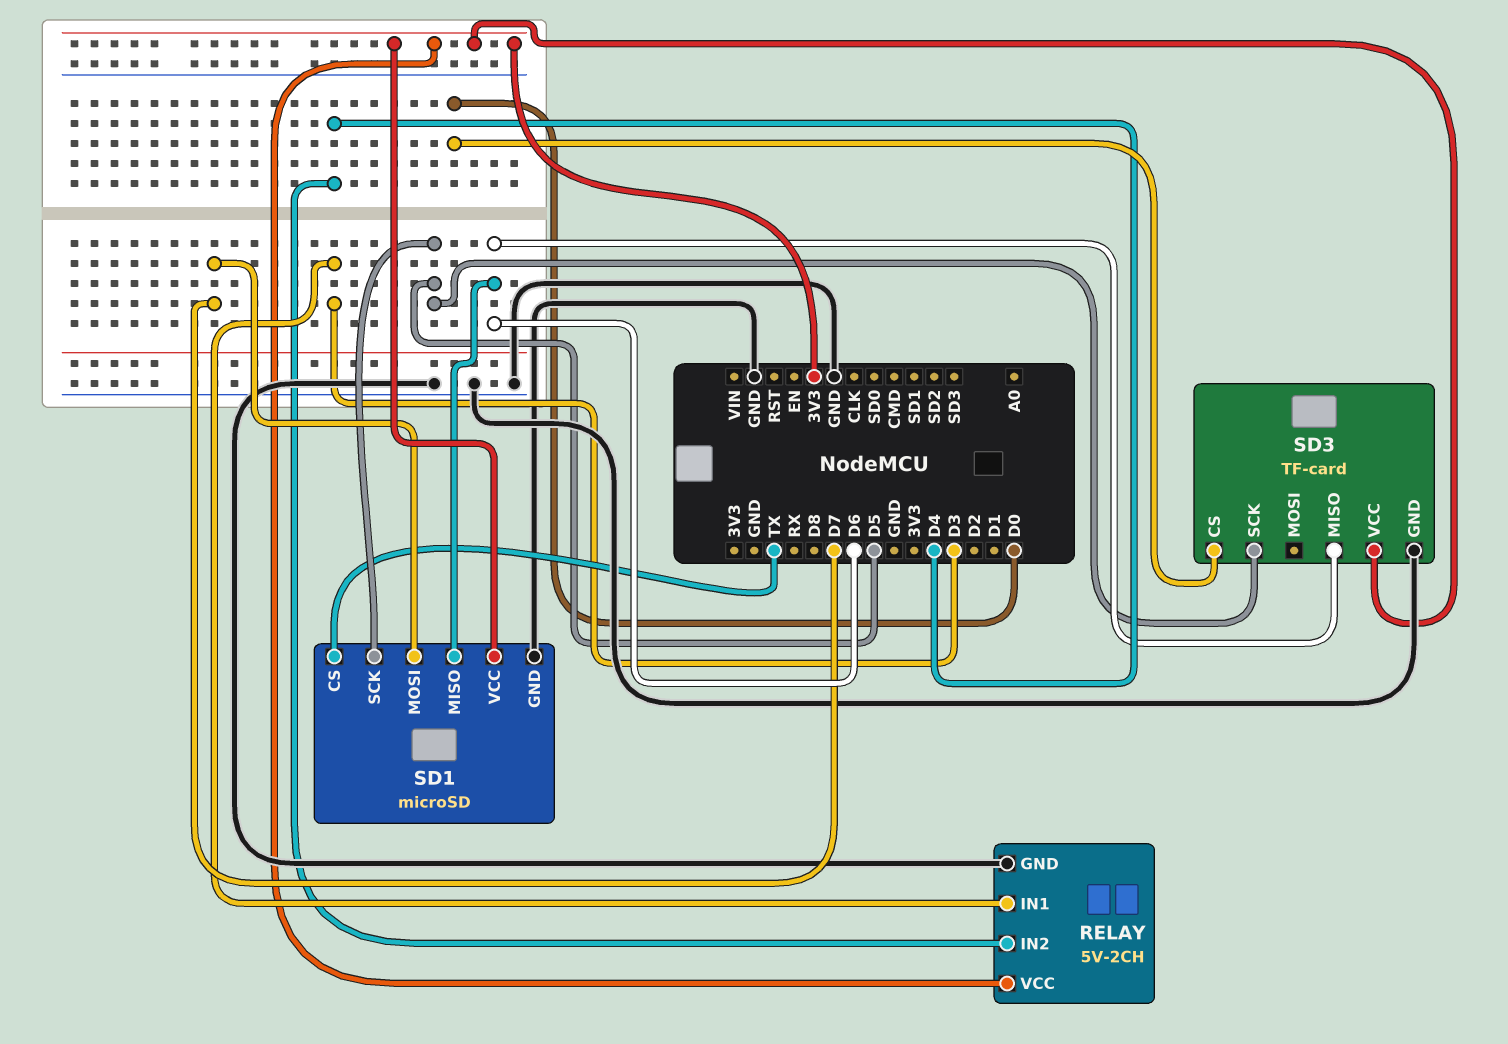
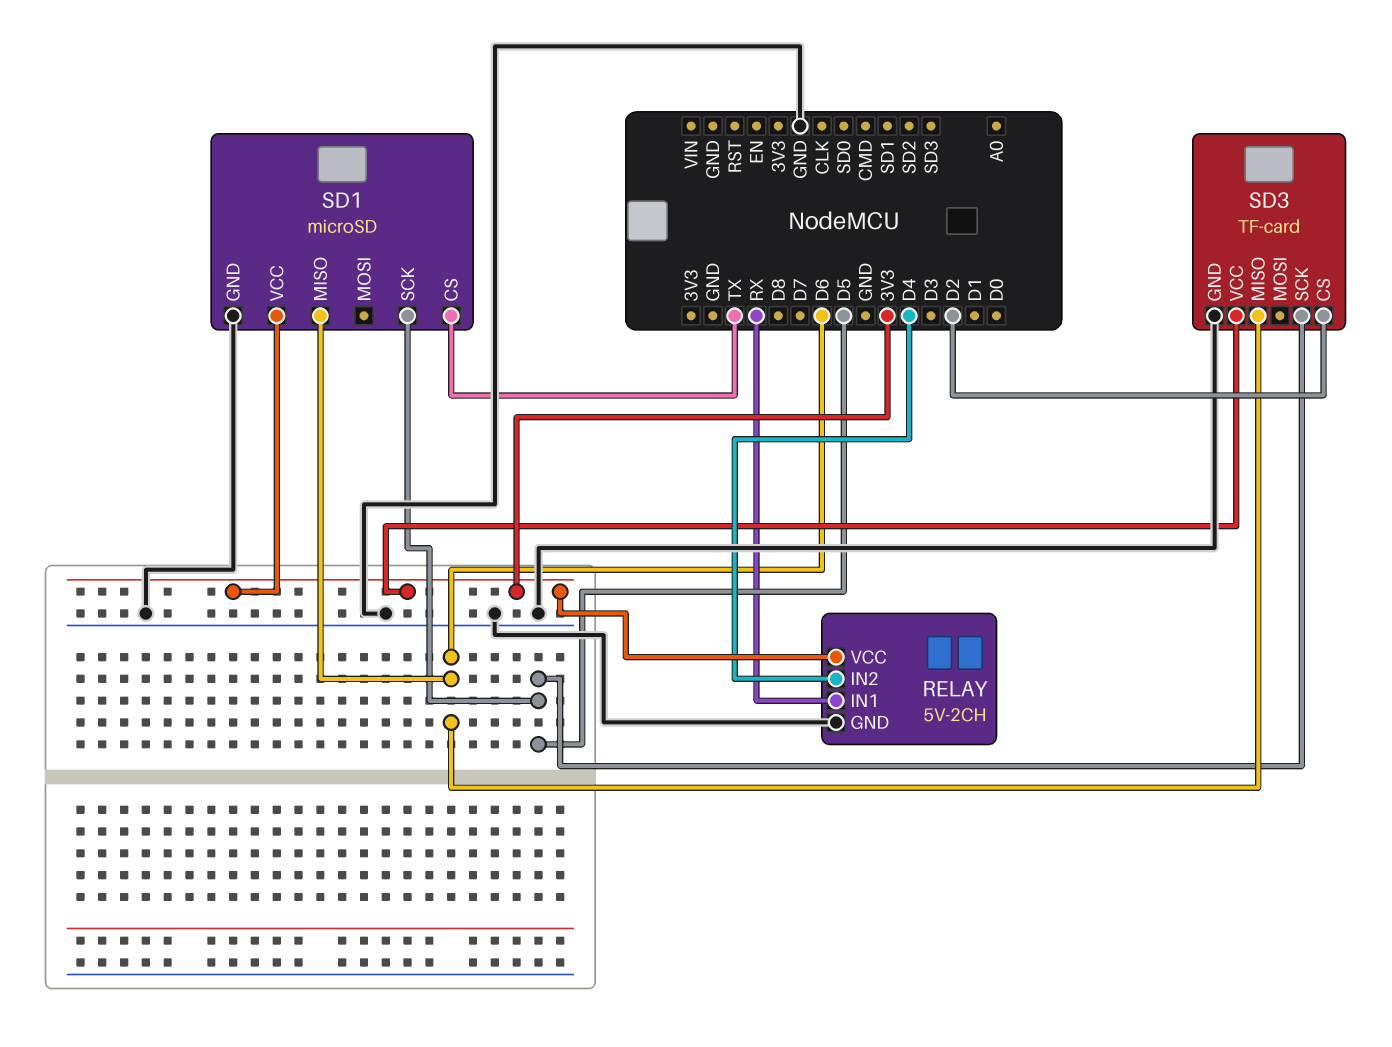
RELAY pin IN1: D3 -> RX
SD1 pin MOSI: D7 -> none
SD3 pin CS: D0 -> D2

